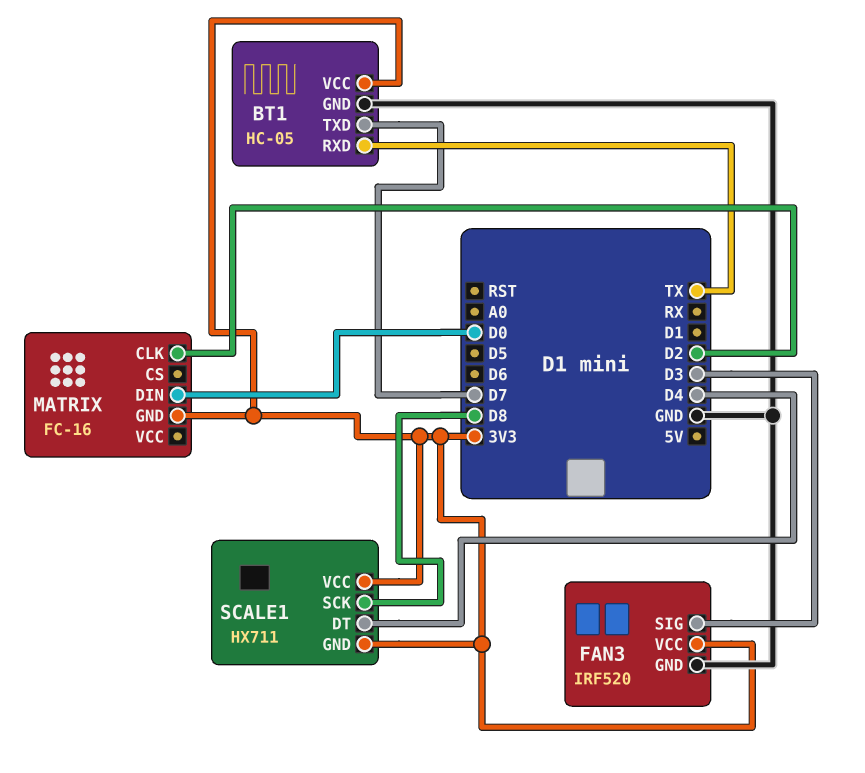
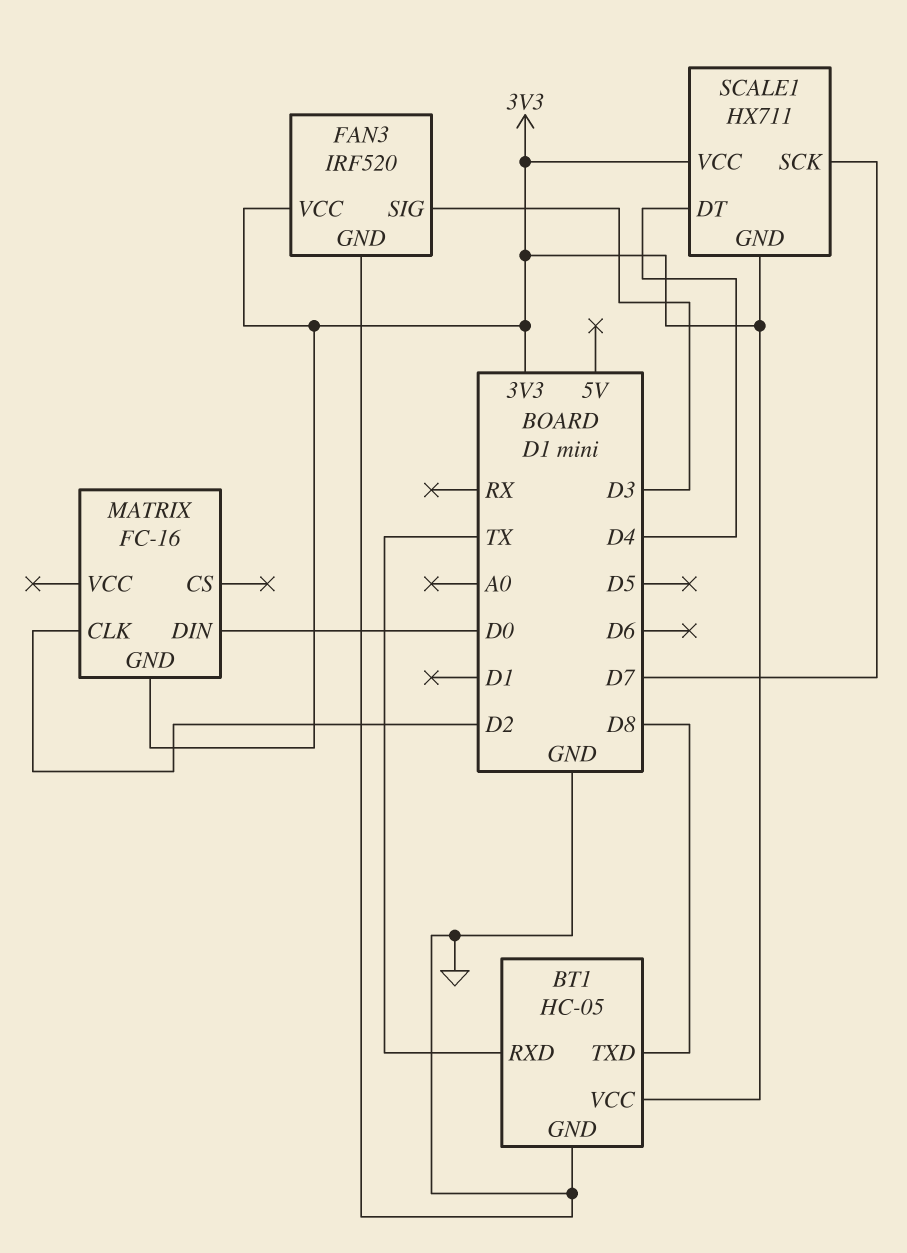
BT1 pin TXD: D7 -> D8
SCALE1 pin SCK: D8 -> D7

